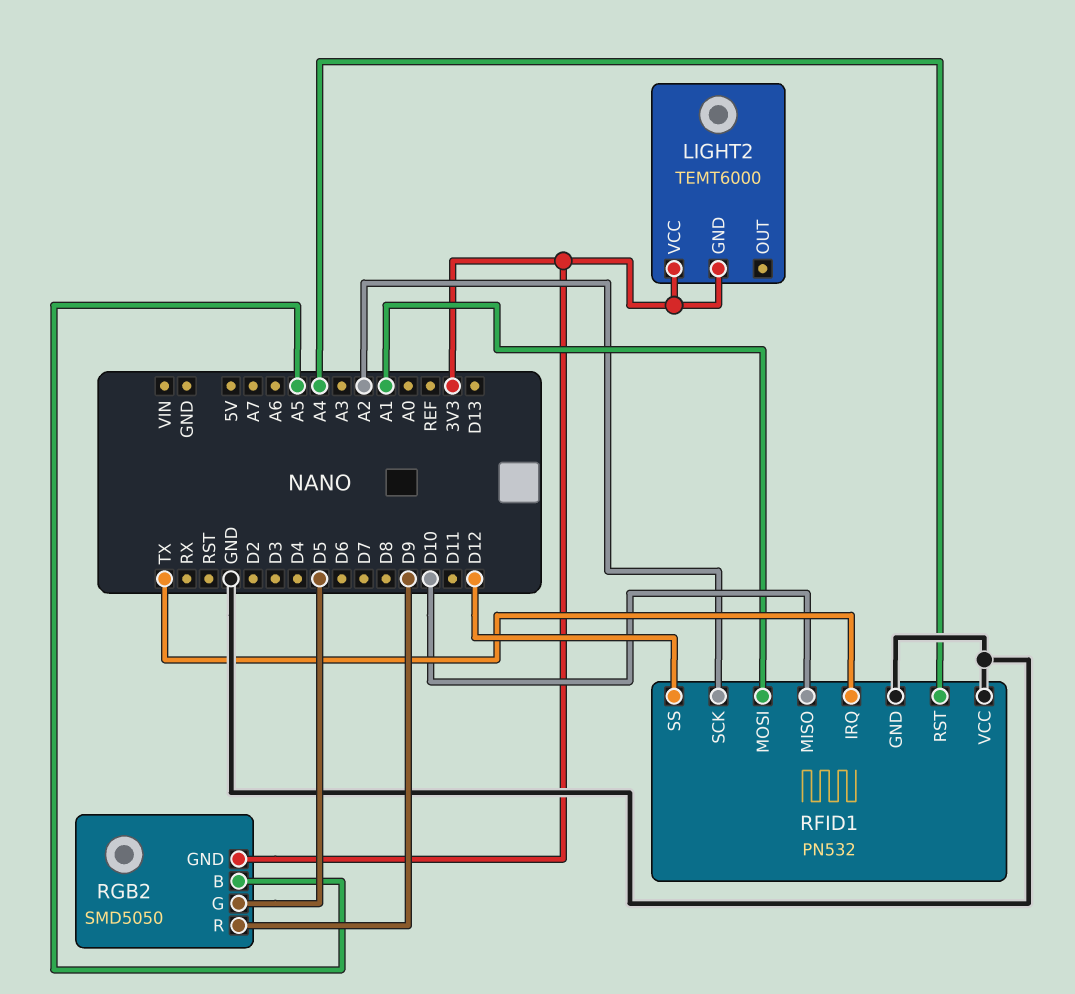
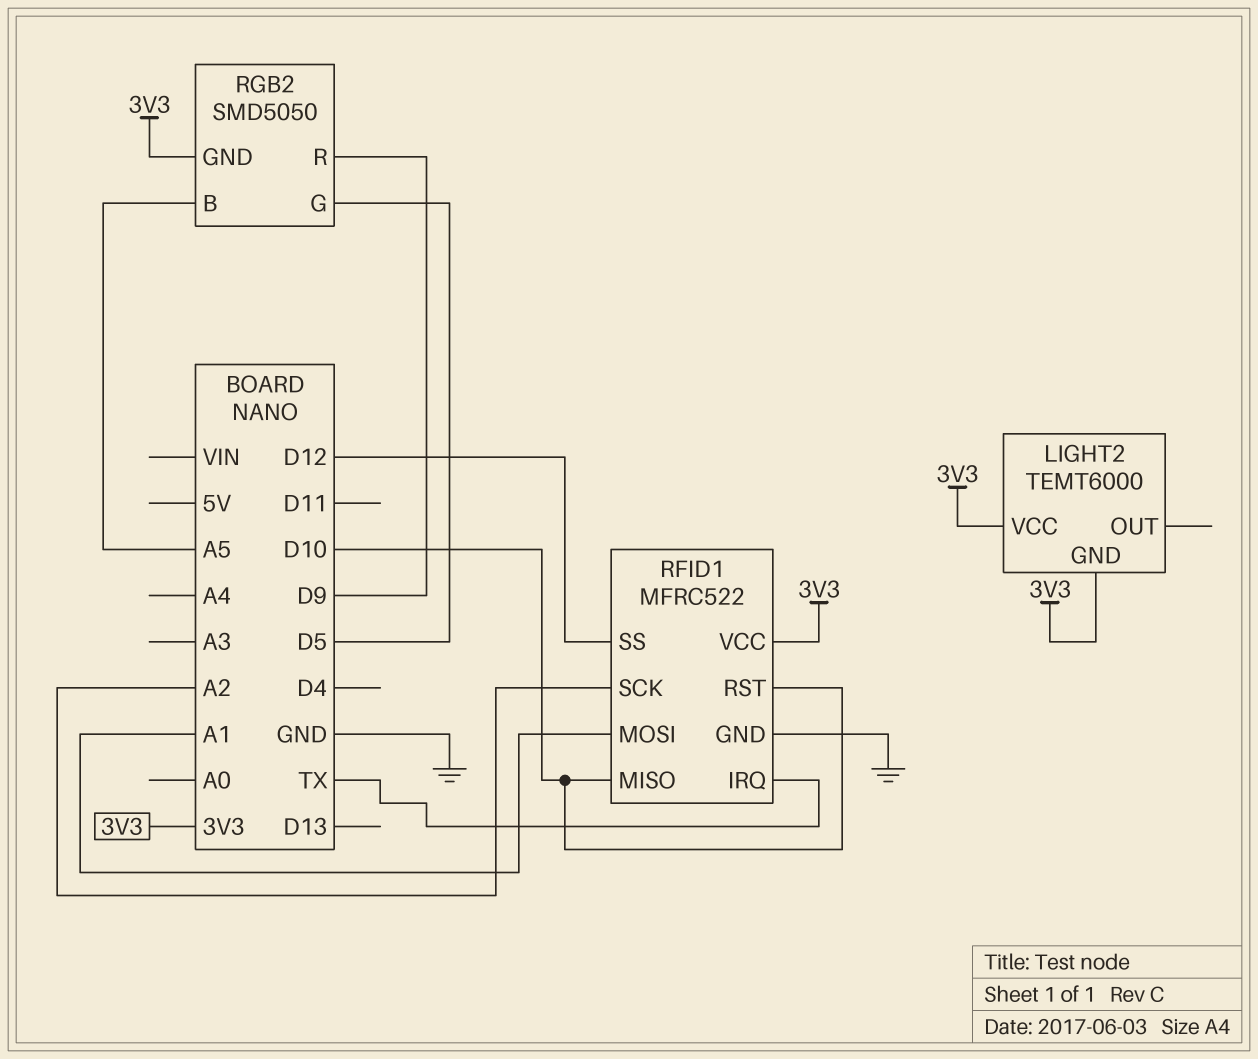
RFID1: PN532 -> MFRC522
RFID1 pin RST: A4 -> D10
RFID1 pin VCC: GND -> 3V3

